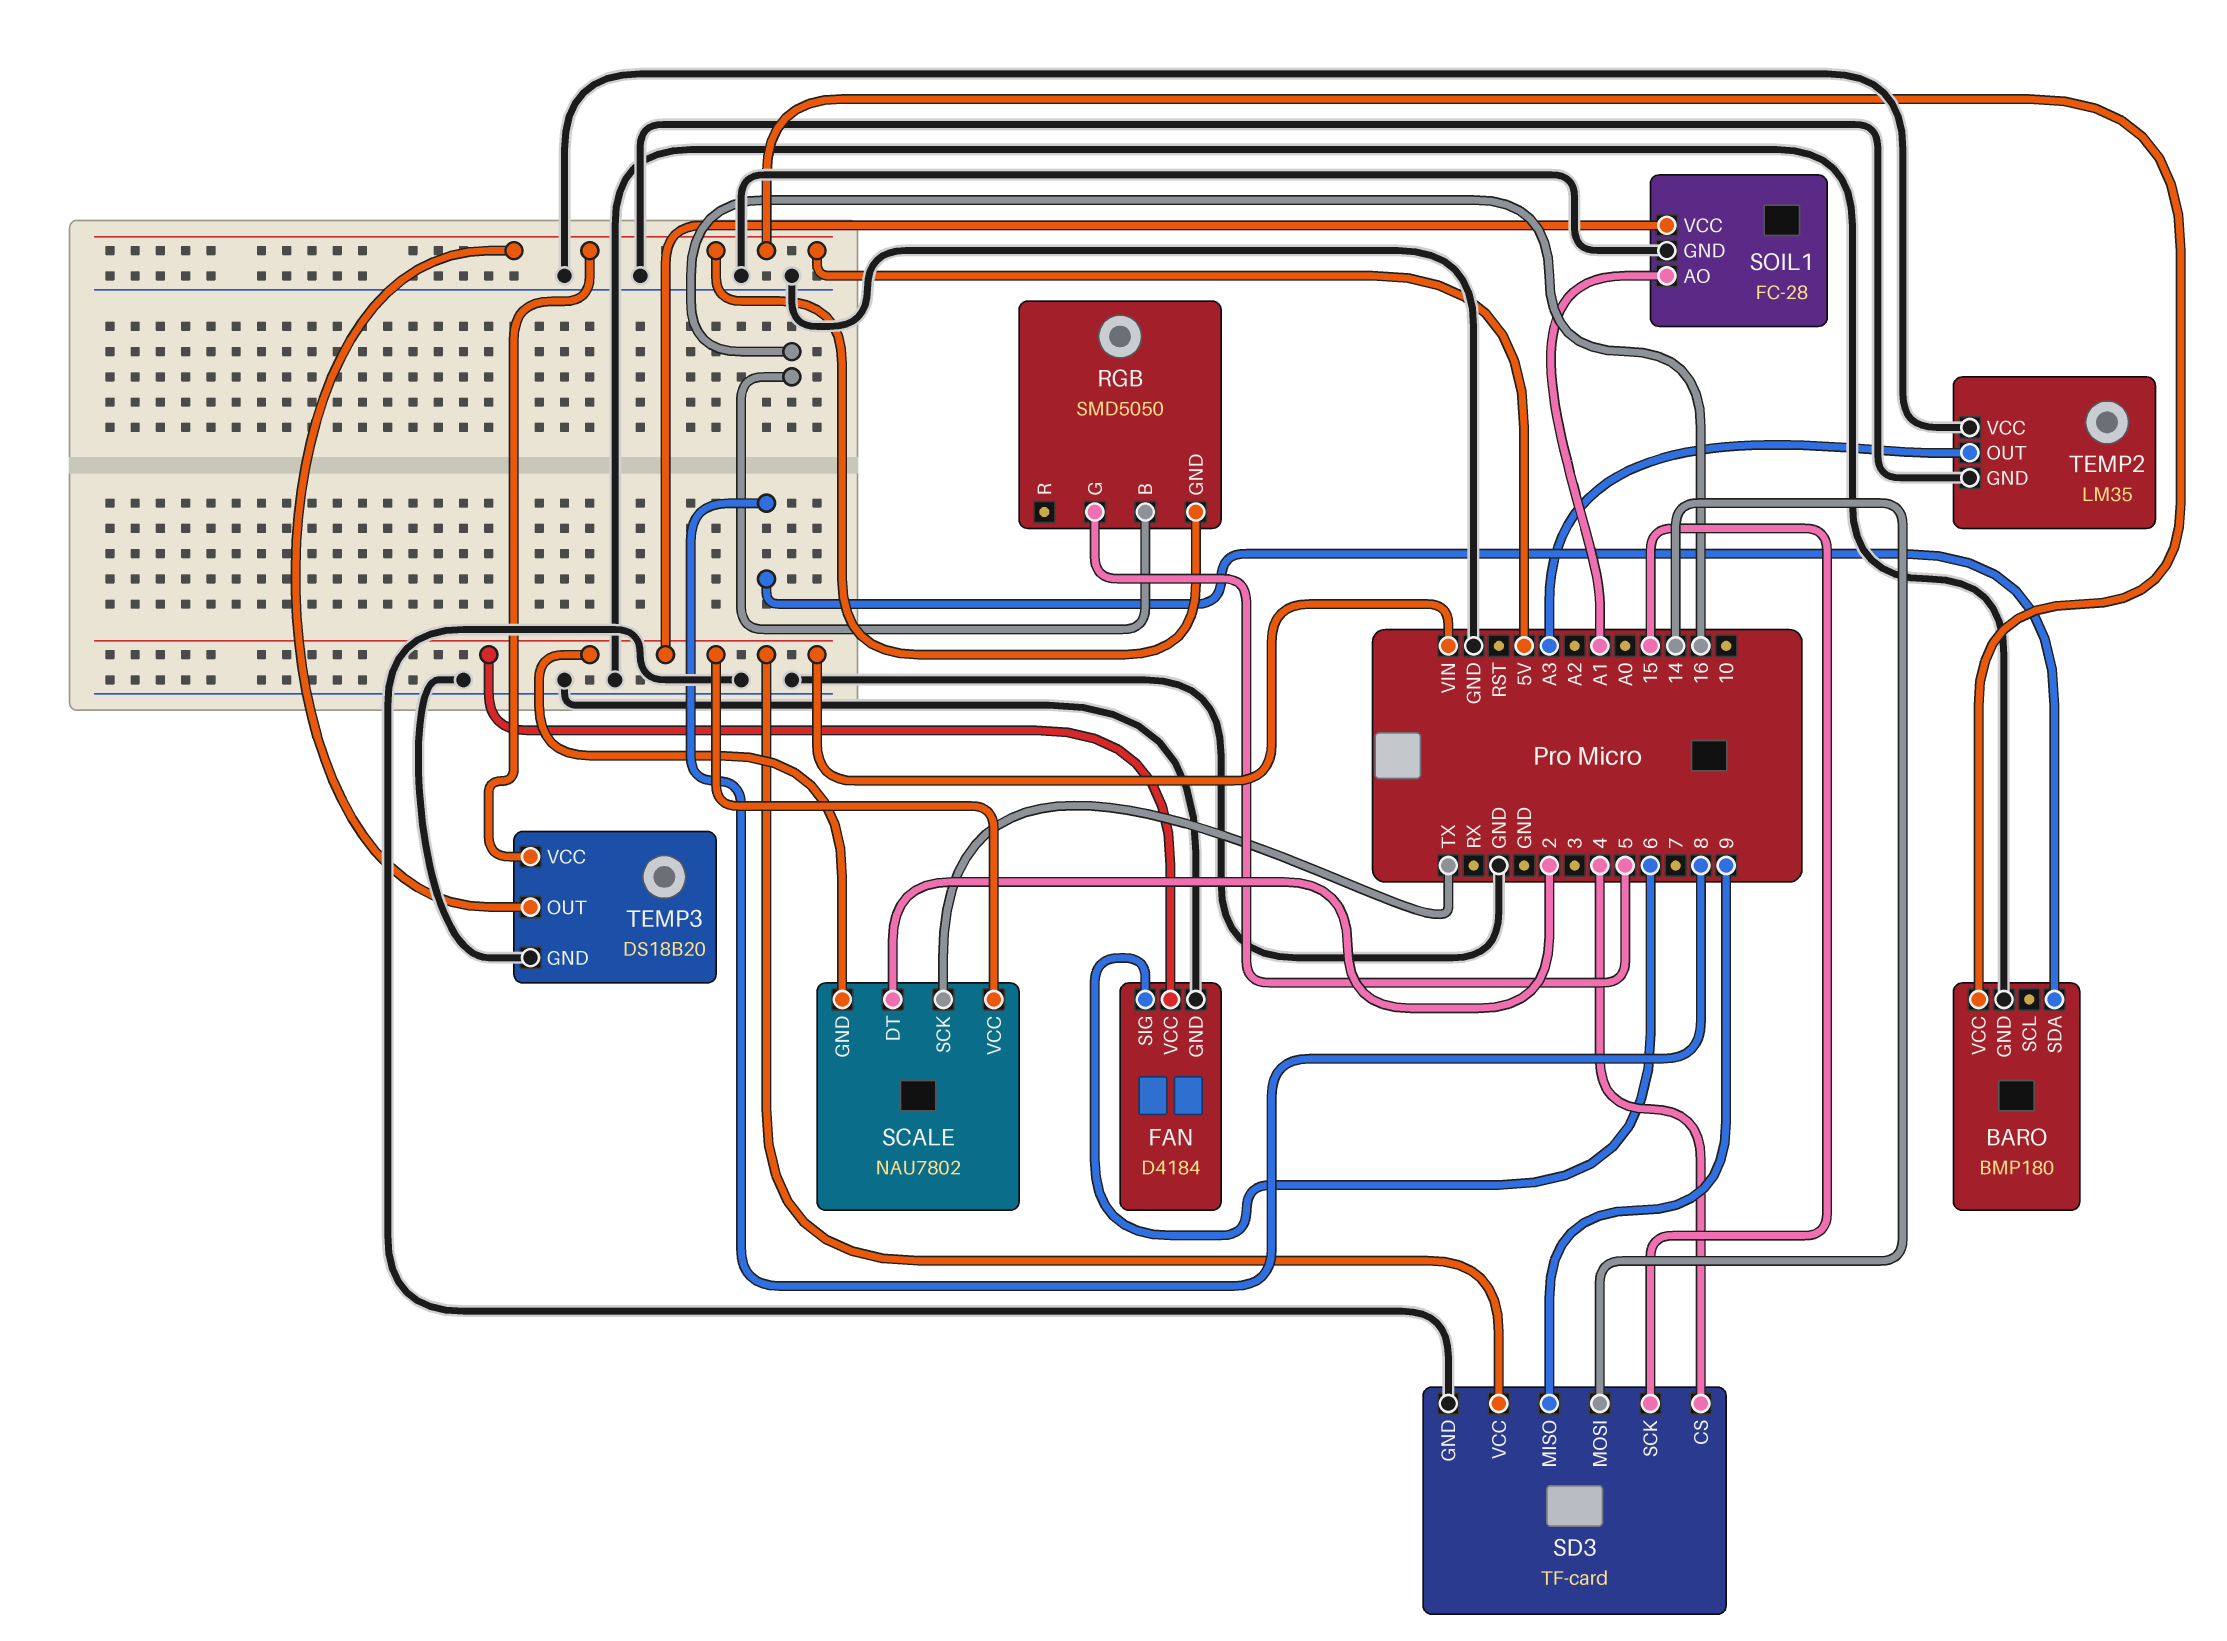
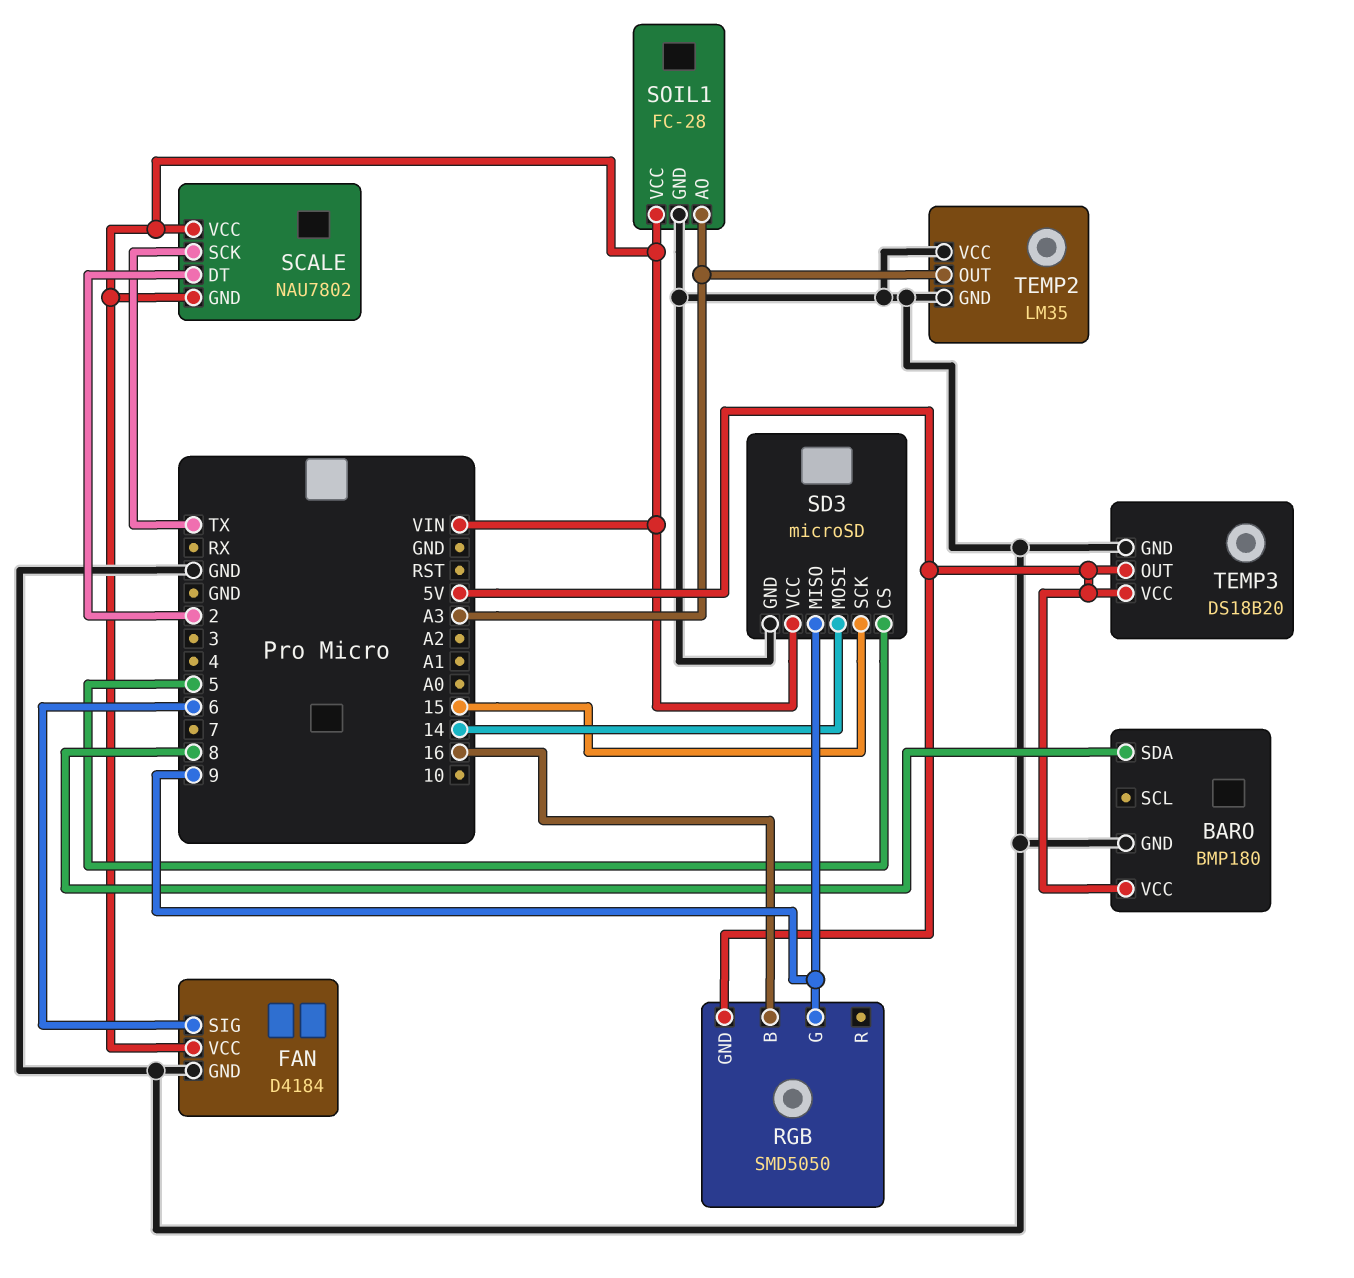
RGB pin G: 5 -> 9
SD3: TF-card -> microSD
SD3 pin CS: 4 -> 5
SOIL1 pin AO: A1 -> A3

